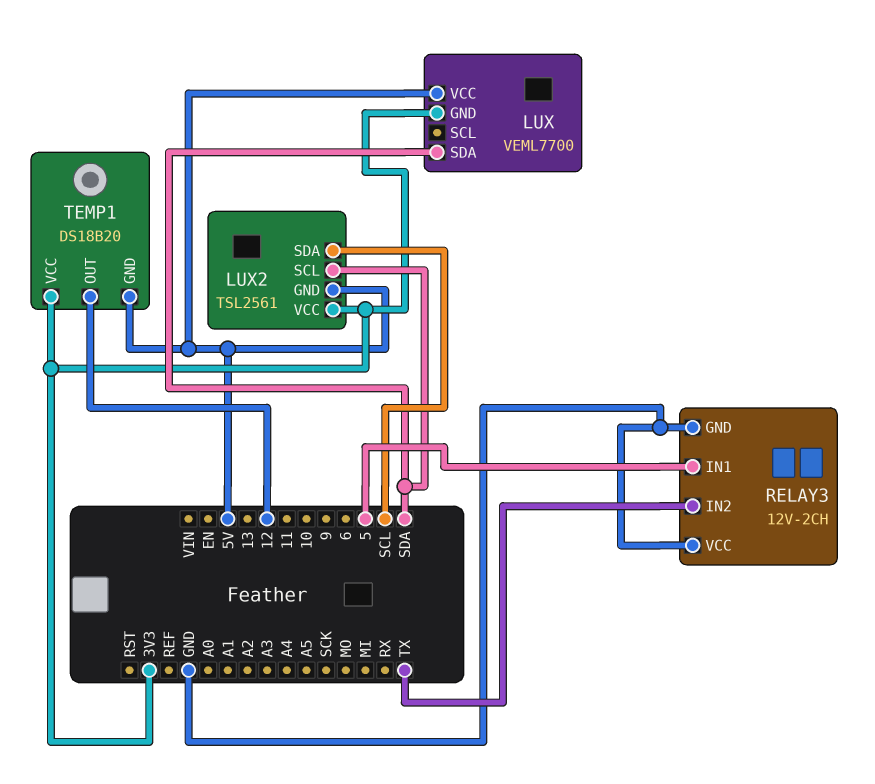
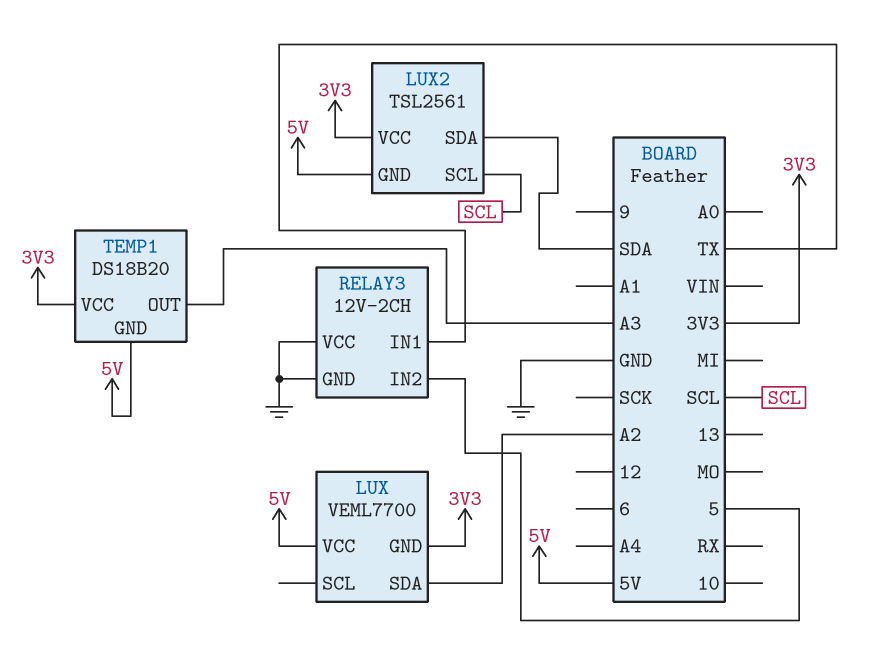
LUX pin SDA: SDA -> A2
LUX2 pin SCL: SDA -> SCL
LUX2 pin SDA: SCL -> SDA
RELAY3 pin IN1: 5 -> TX
RELAY3 pin IN2: TX -> 5
TEMP1 pin OUT: 12 -> A3

